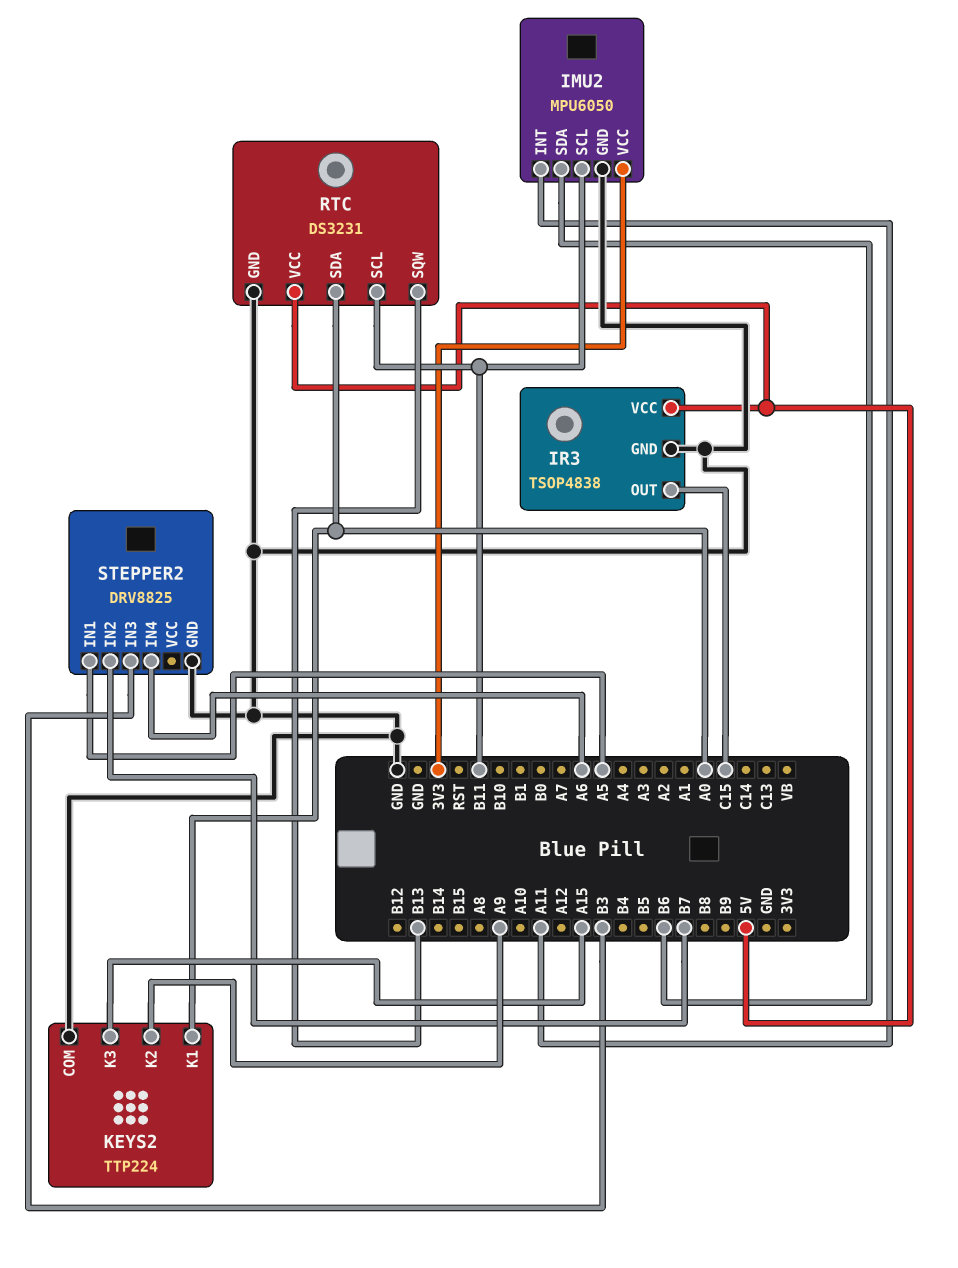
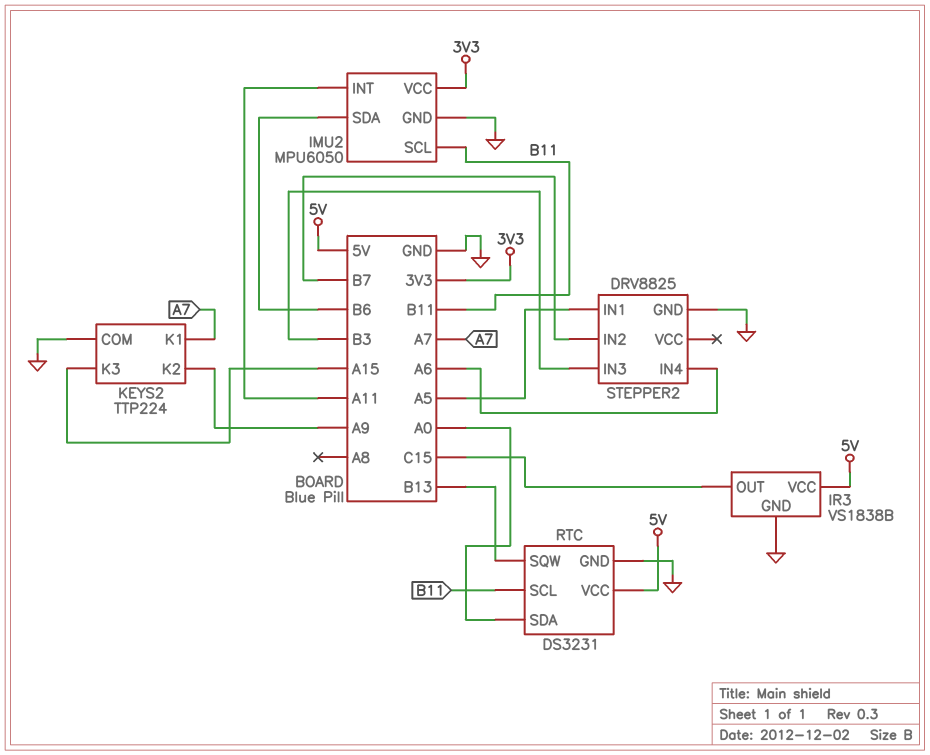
IR3: TSOP4838 -> VS1838B
KEYS2 pin K1: A0 -> A7

